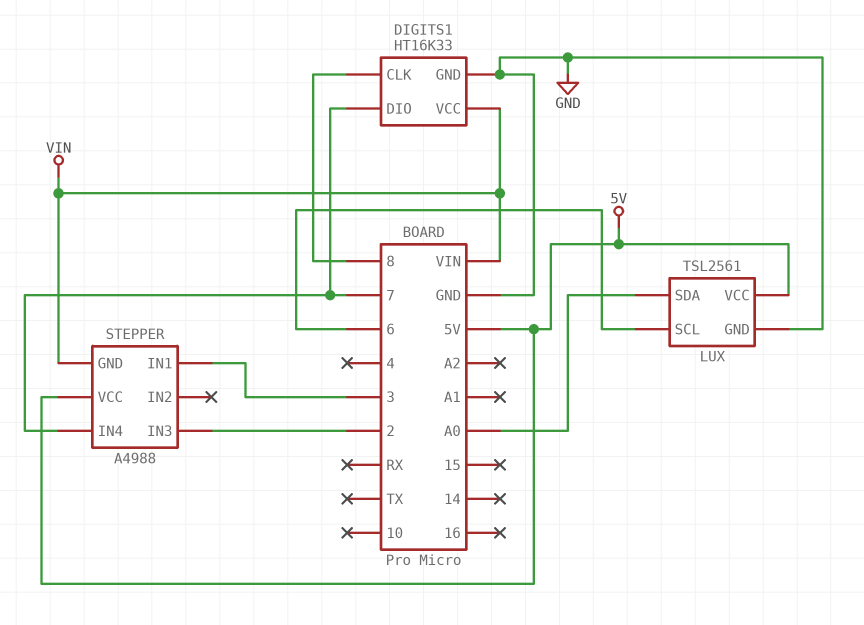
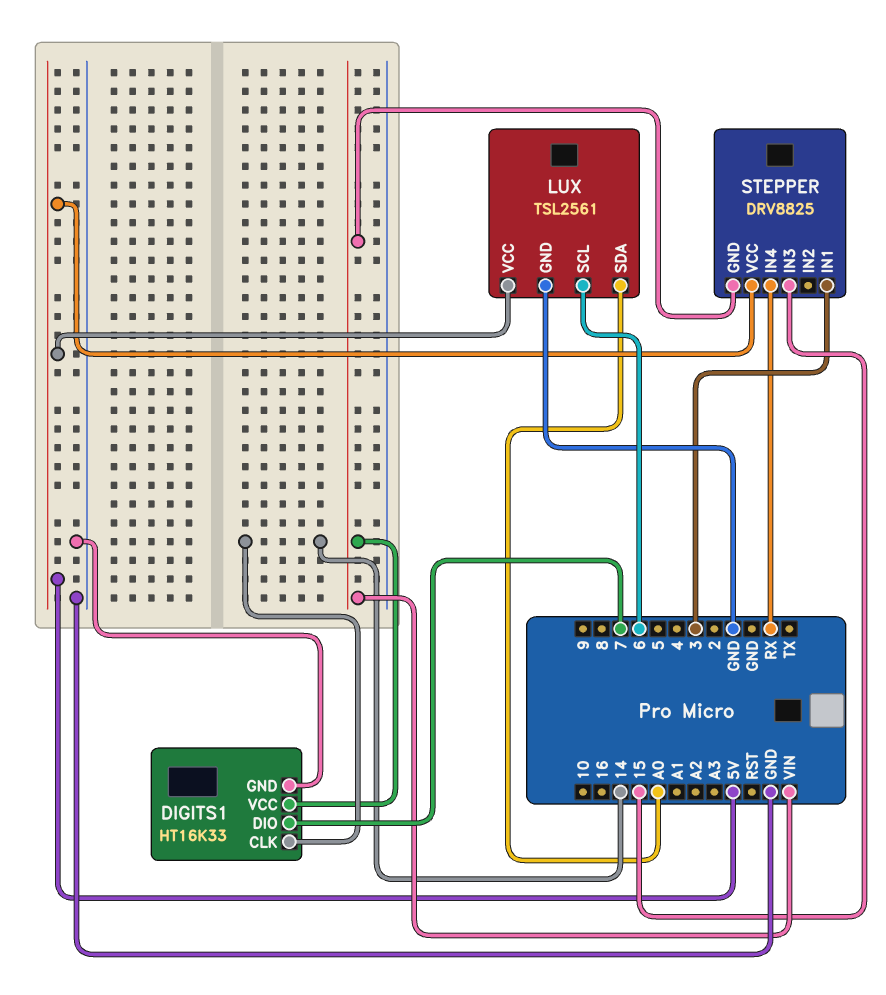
DIGITS1 pin CLK: 8 -> 14
STEPPER: A4988 -> DRV8825
STEPPER pin IN3: 2 -> 15
STEPPER pin IN4: 7 -> RX

